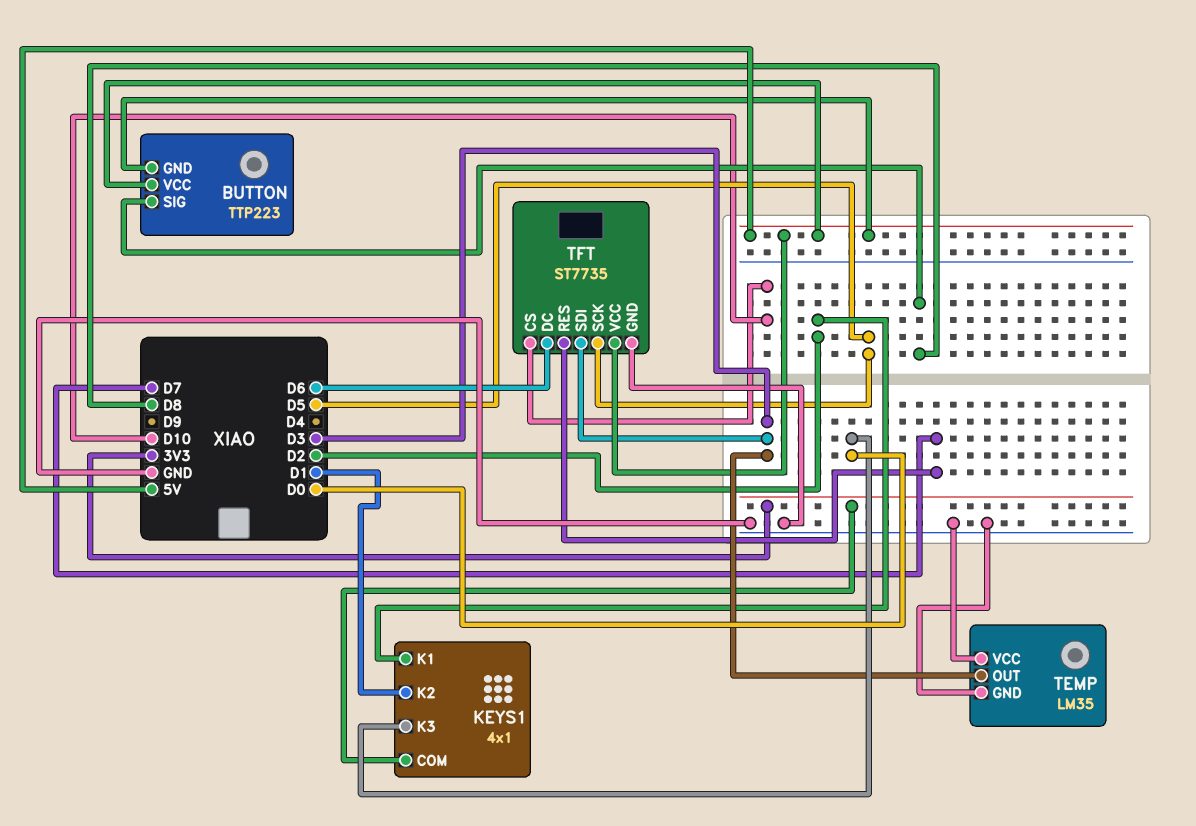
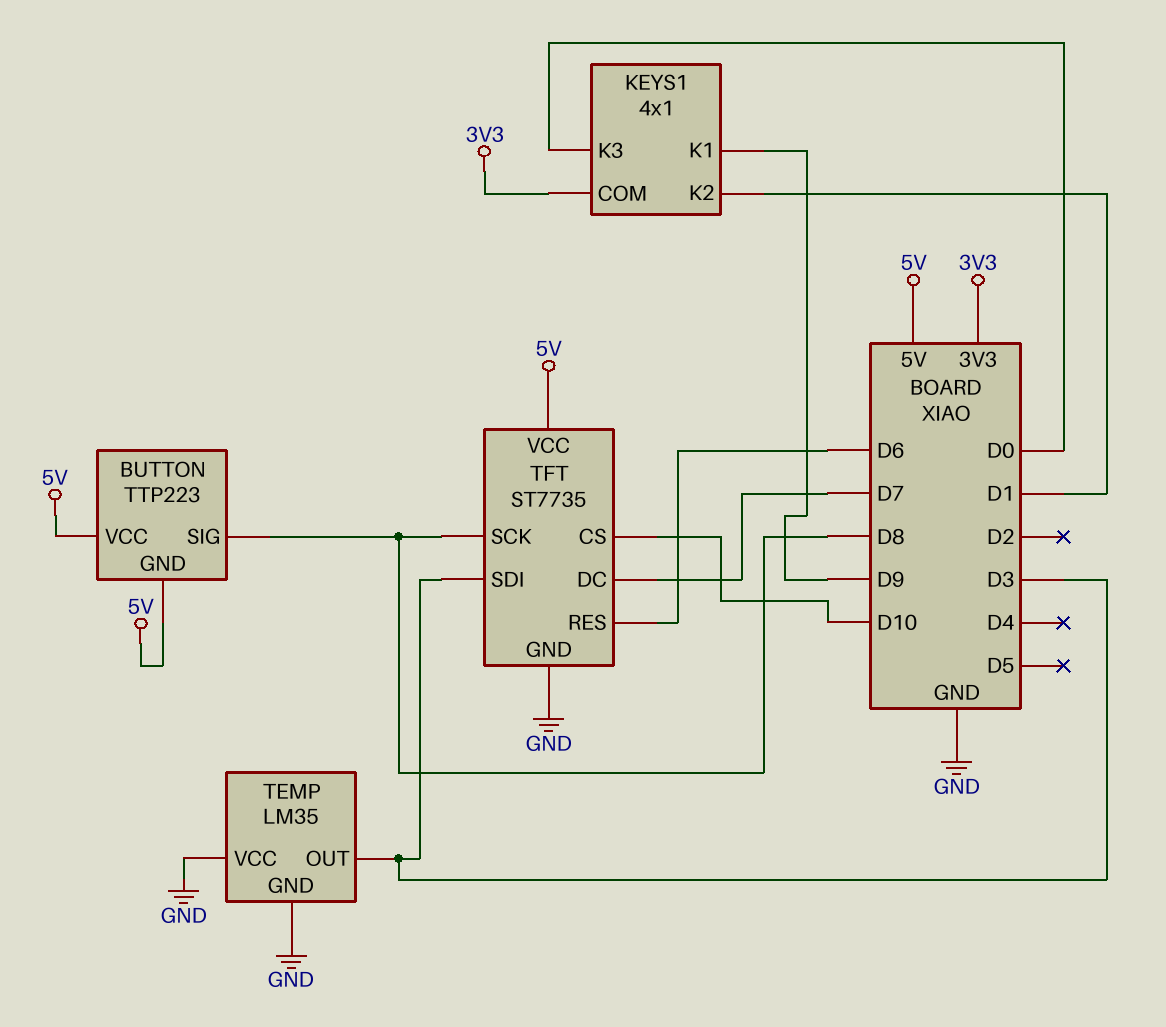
KEYS1 pin K1: D2 -> D9
TFT pin DC: D6 -> D7
TFT pin RES: D7 -> D6
TFT pin SCK: D5 -> D8

